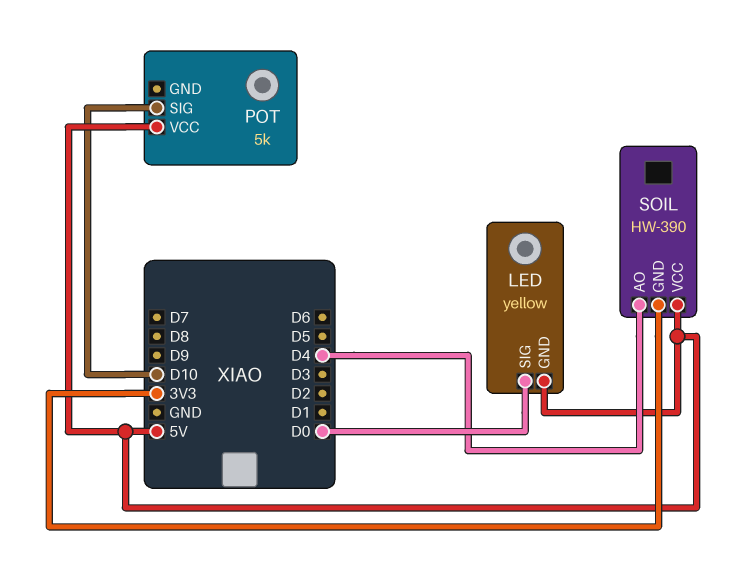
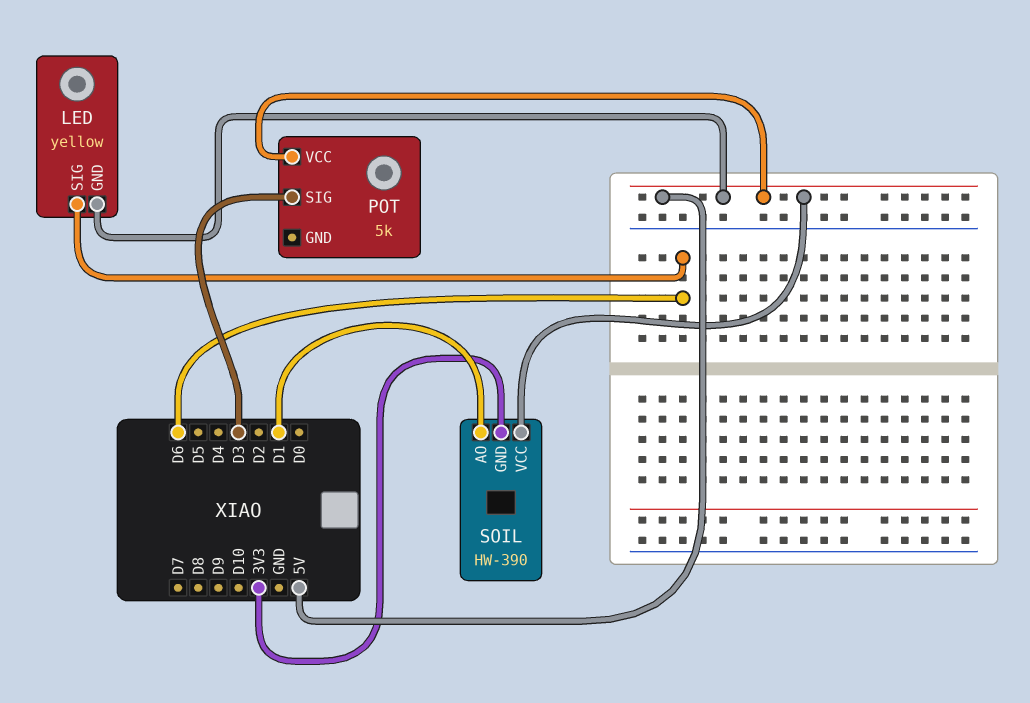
LED pin SIG: D0 -> D6
POT pin SIG: D10 -> D3
SOIL pin AO: D4 -> D1

